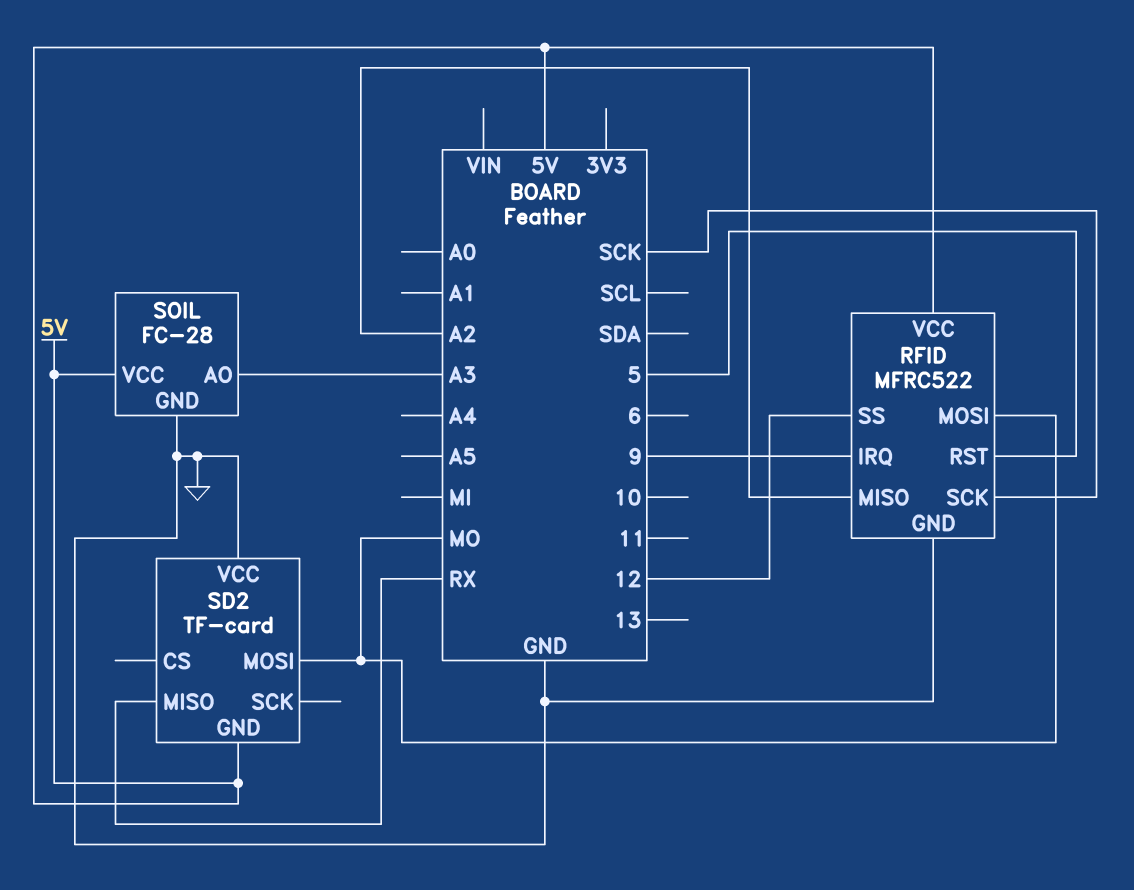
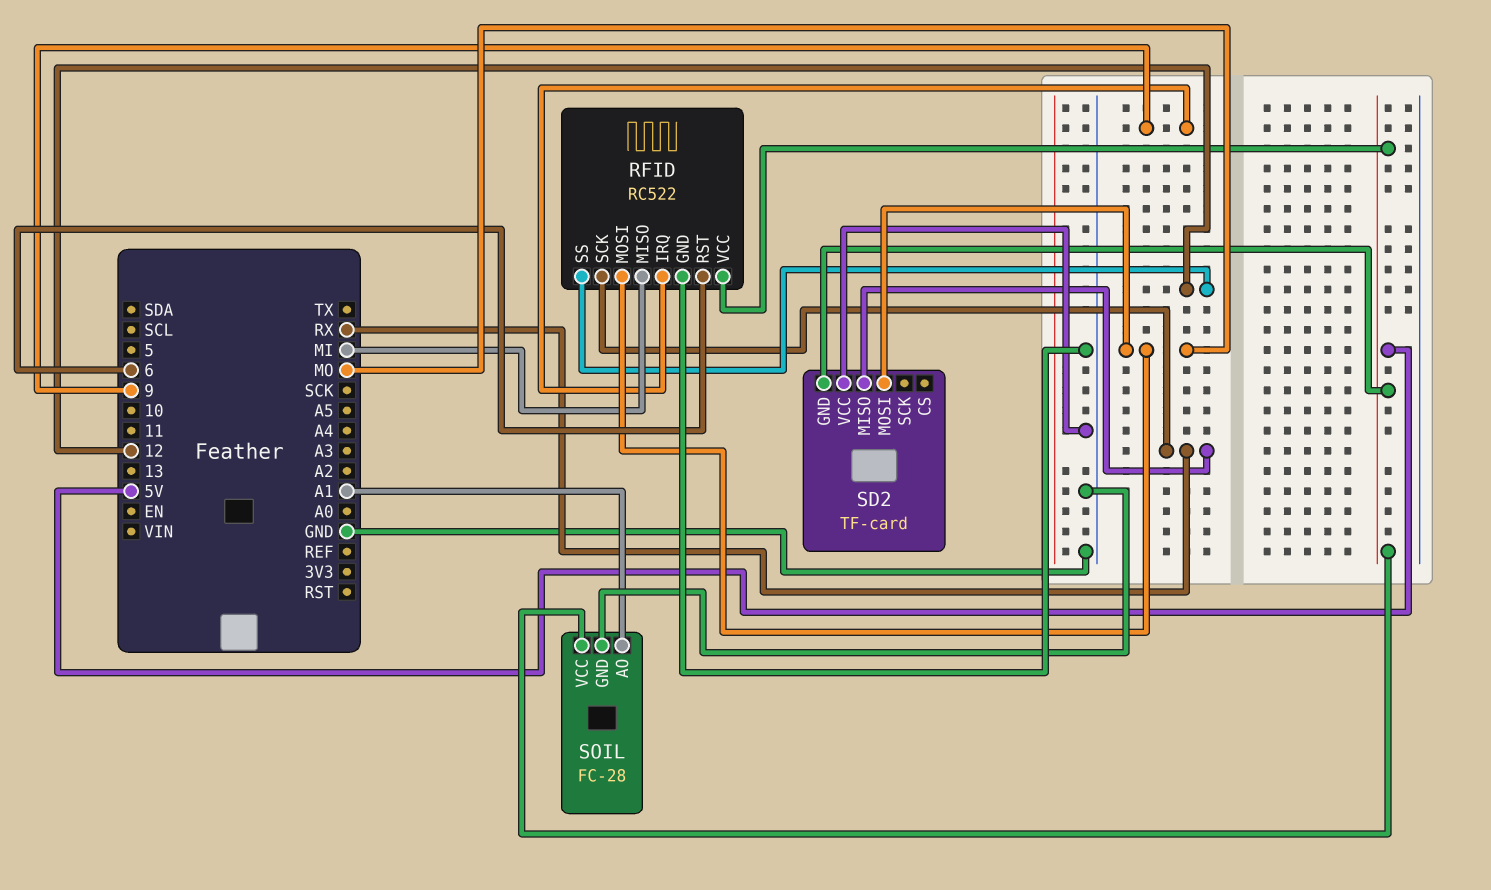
RFID: MFRC522 -> RC522
RFID pin MISO: A2 -> MI
RFID pin RST: 5 -> 6
RFID pin SCK: SCK -> RX
SOIL pin AO: A3 -> A1

